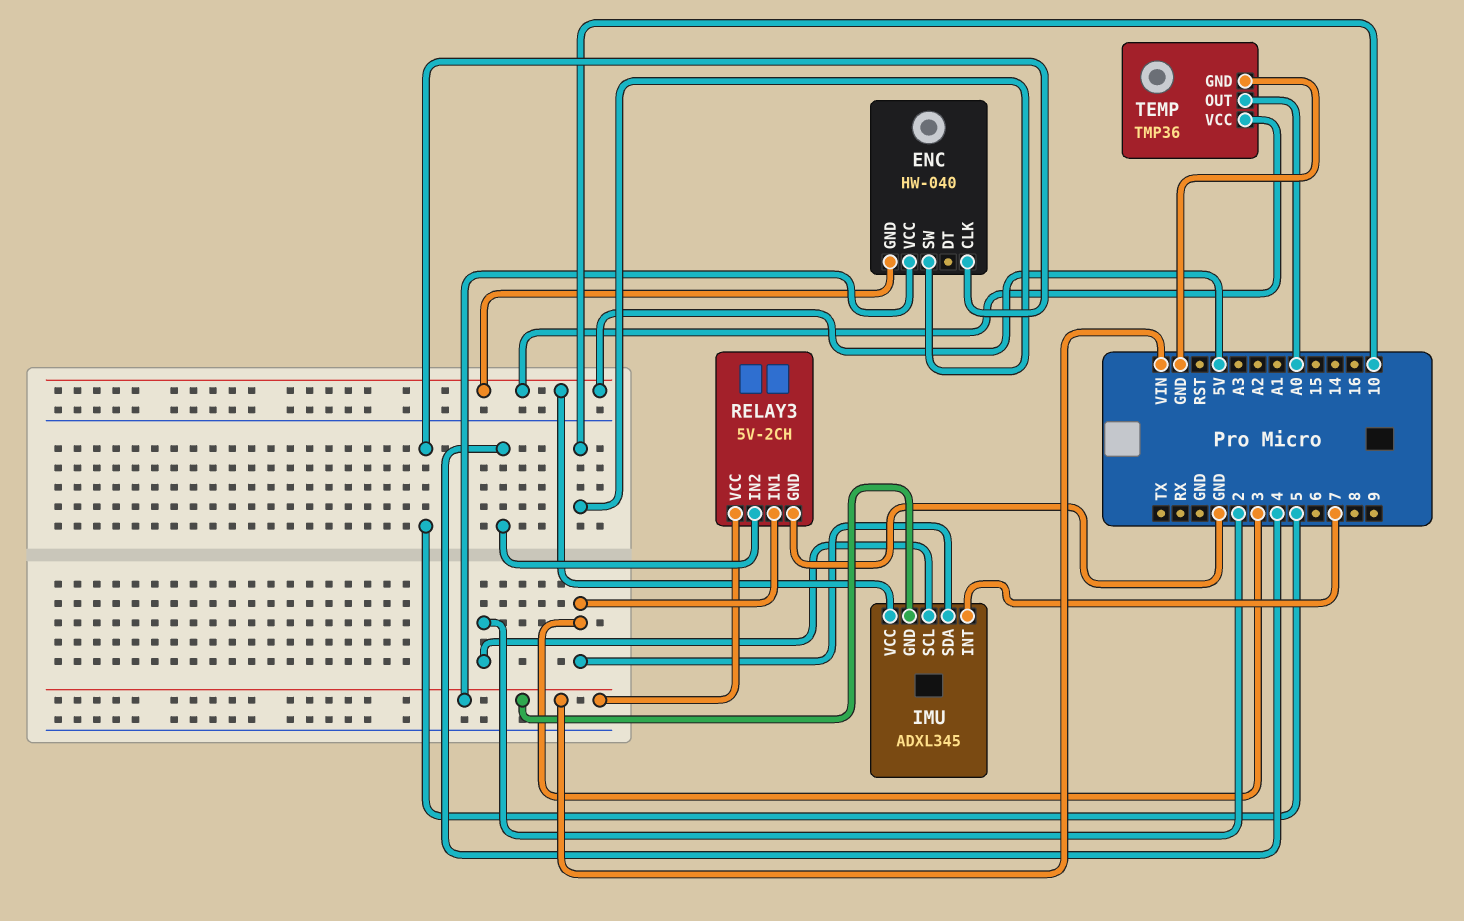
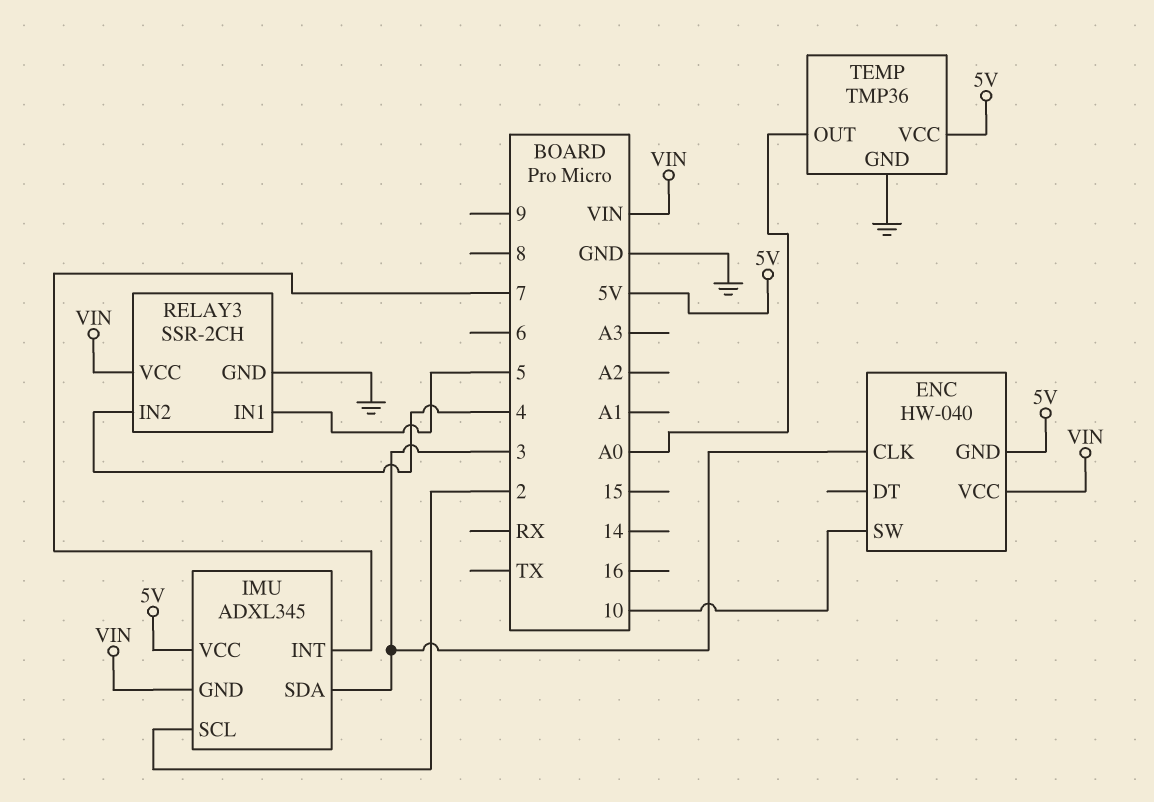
ENC pin CLK: 5 -> 3
RELAY3: 5V-2CH -> SSR-2CH
RELAY3 pin IN1: 3 -> 5

